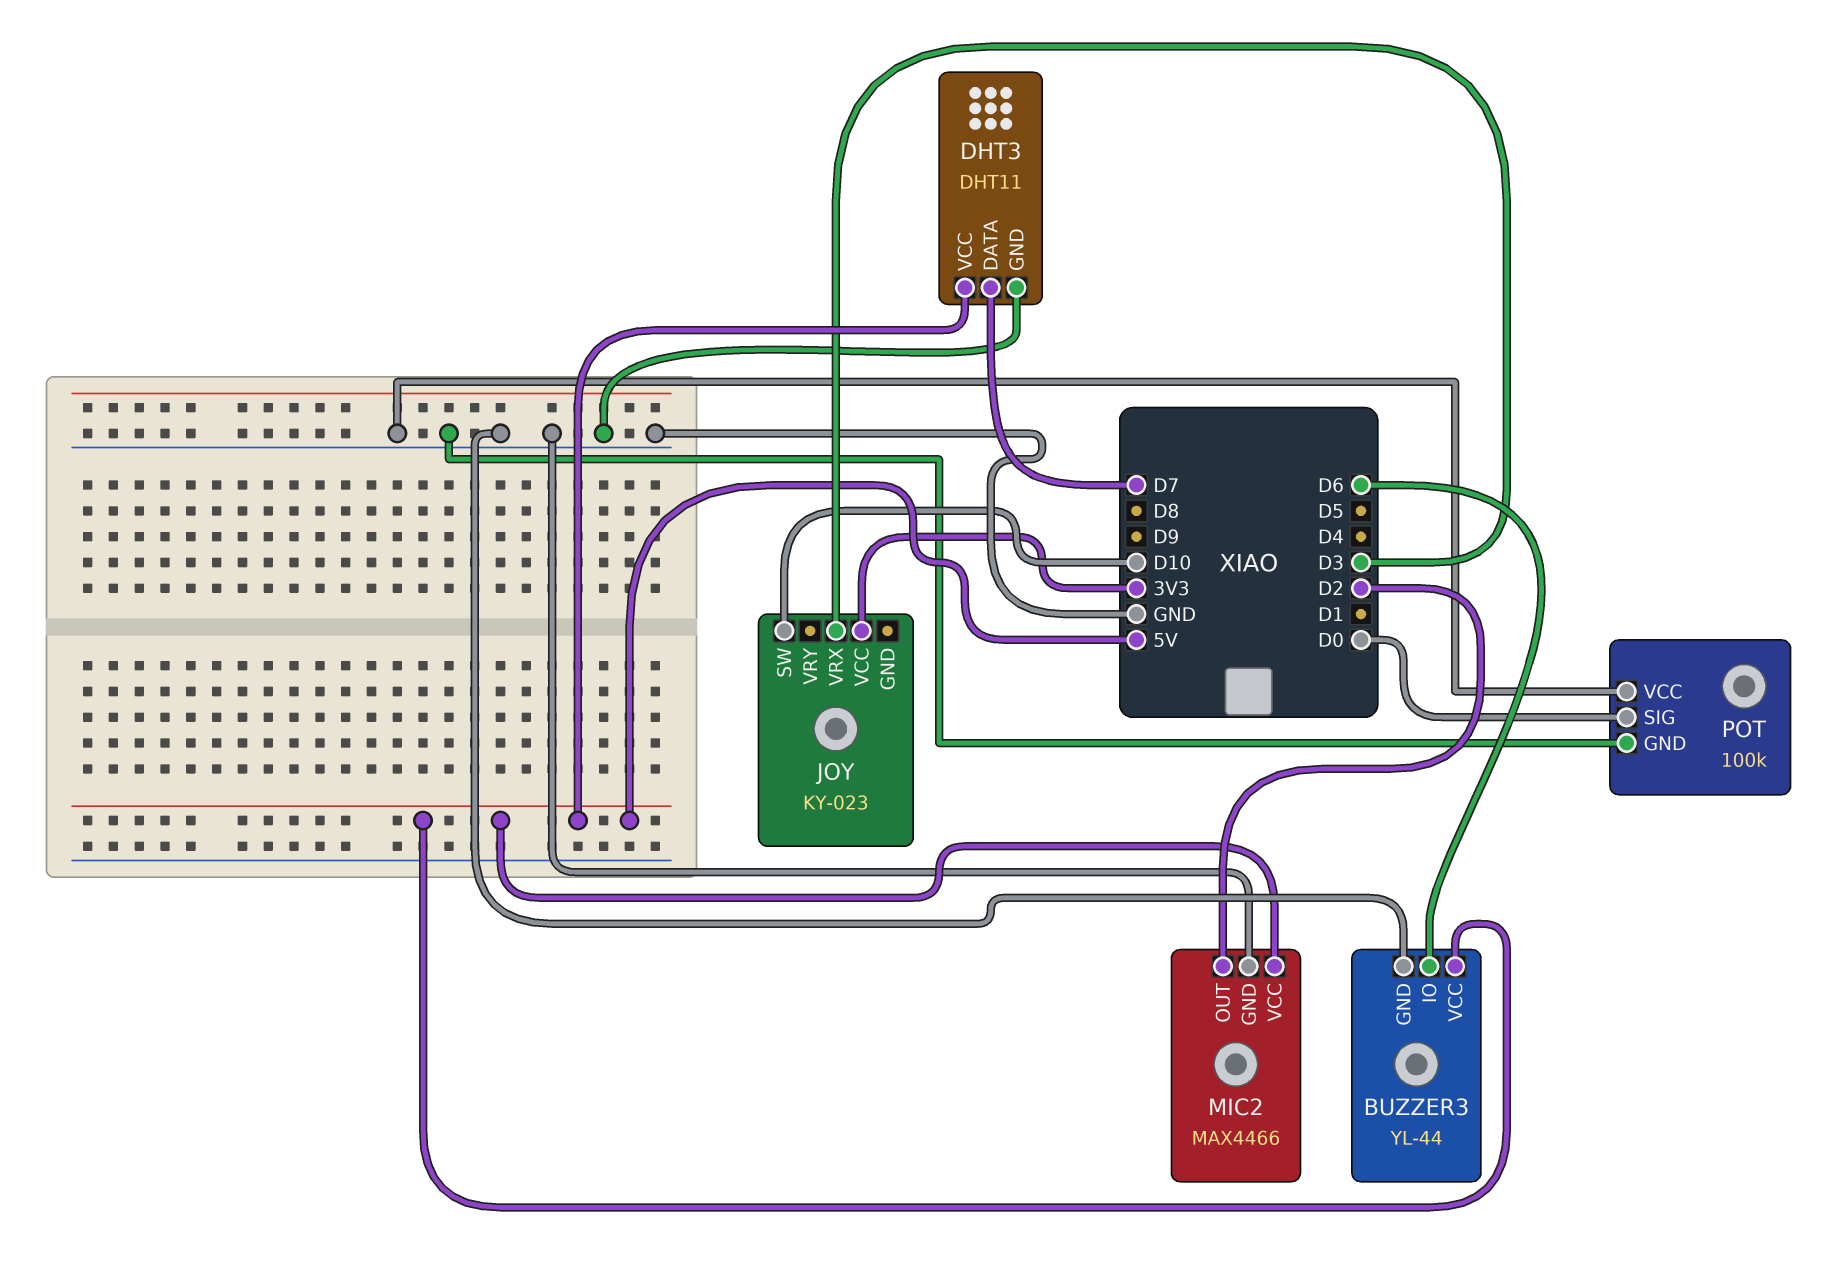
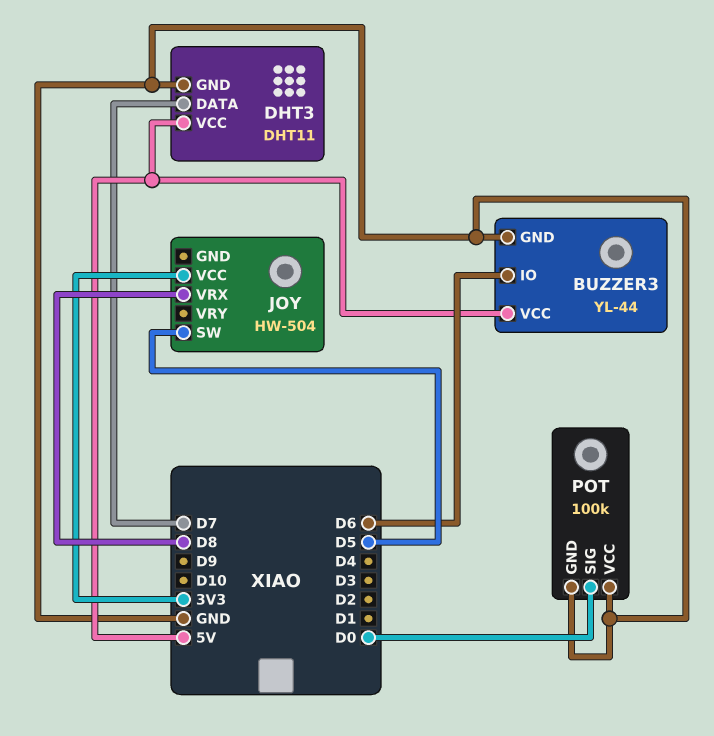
JOY: KY-023 -> HW-504
JOY pin SW: D10 -> D5
JOY pin VRX: D3 -> D8
MIC2: MAX4466 -> none
MIC2 pin GND: GND -> none
MIC2 pin OUT: D2 -> none
MIC2 pin VCC: 5V -> none

